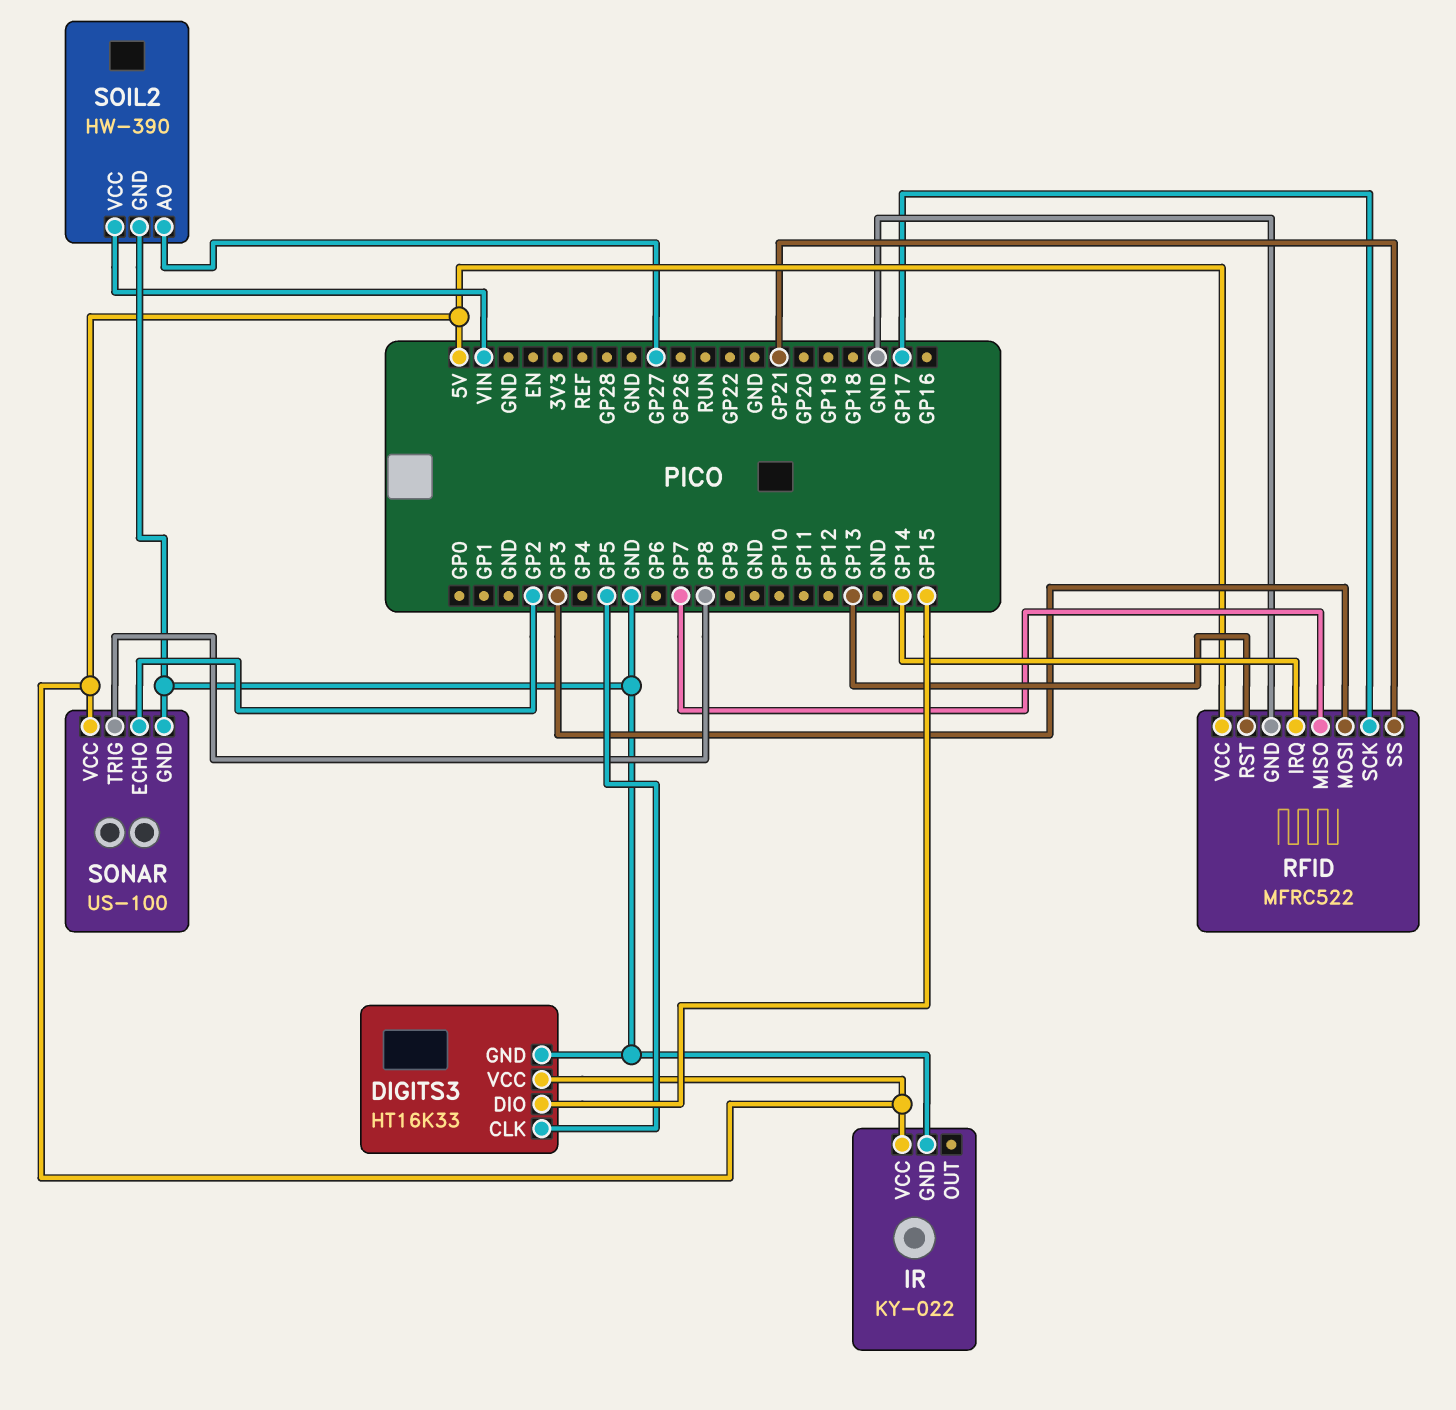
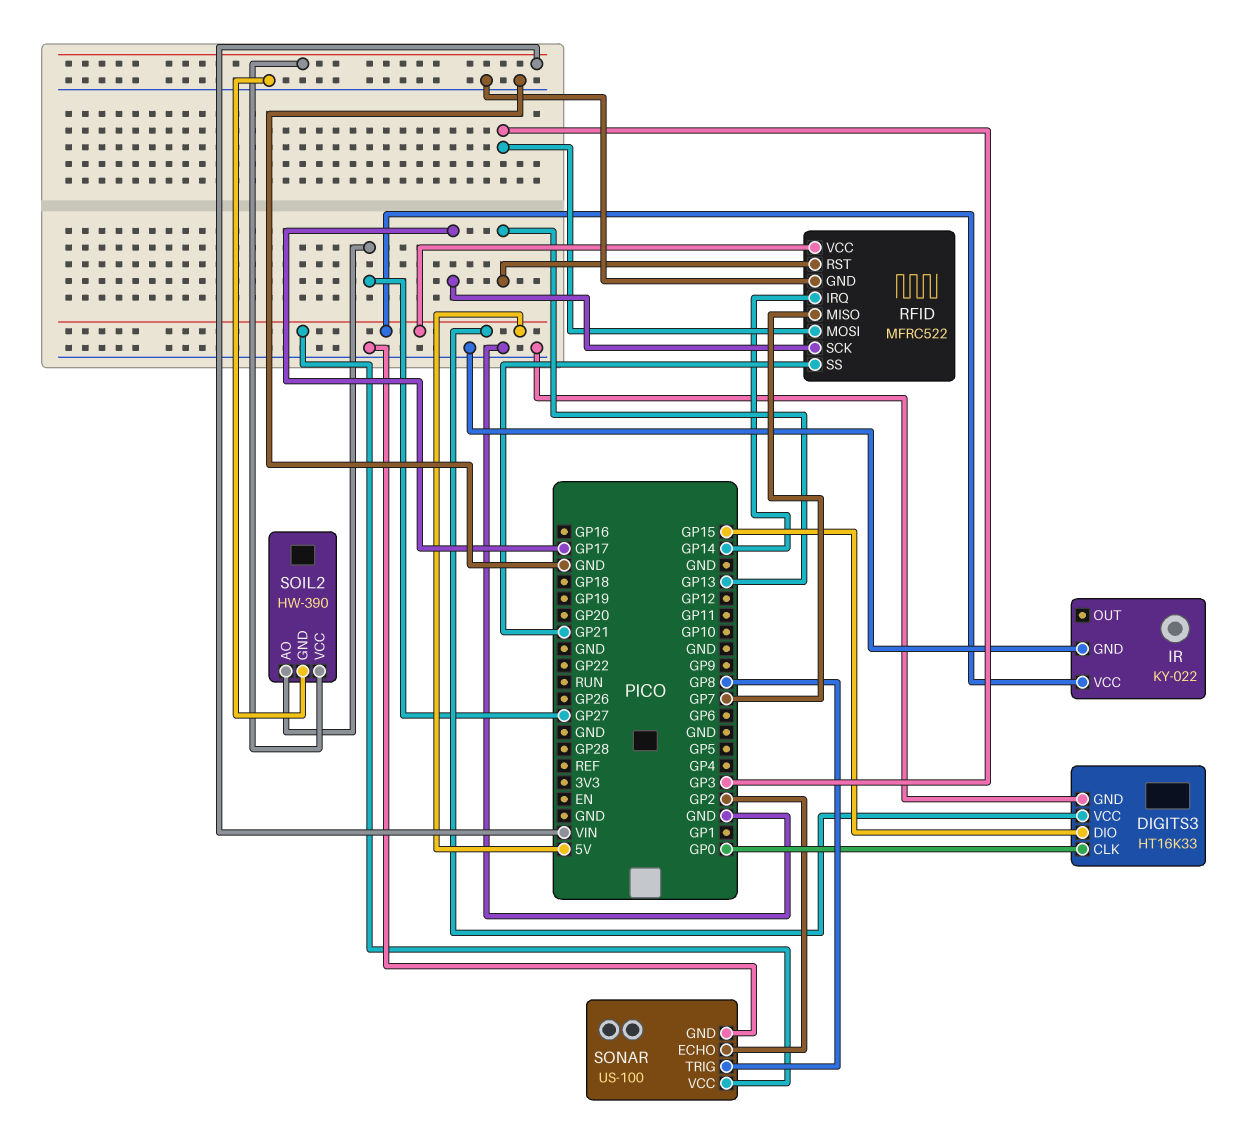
DIGITS3 pin CLK: GP5 -> GP0

